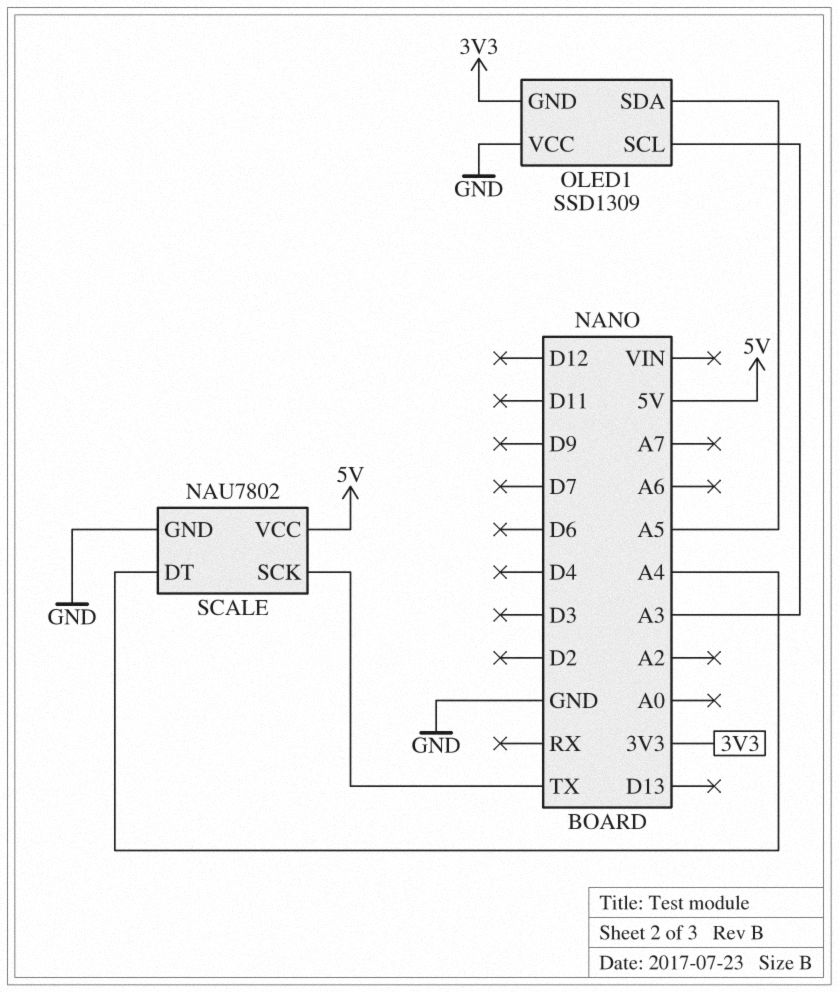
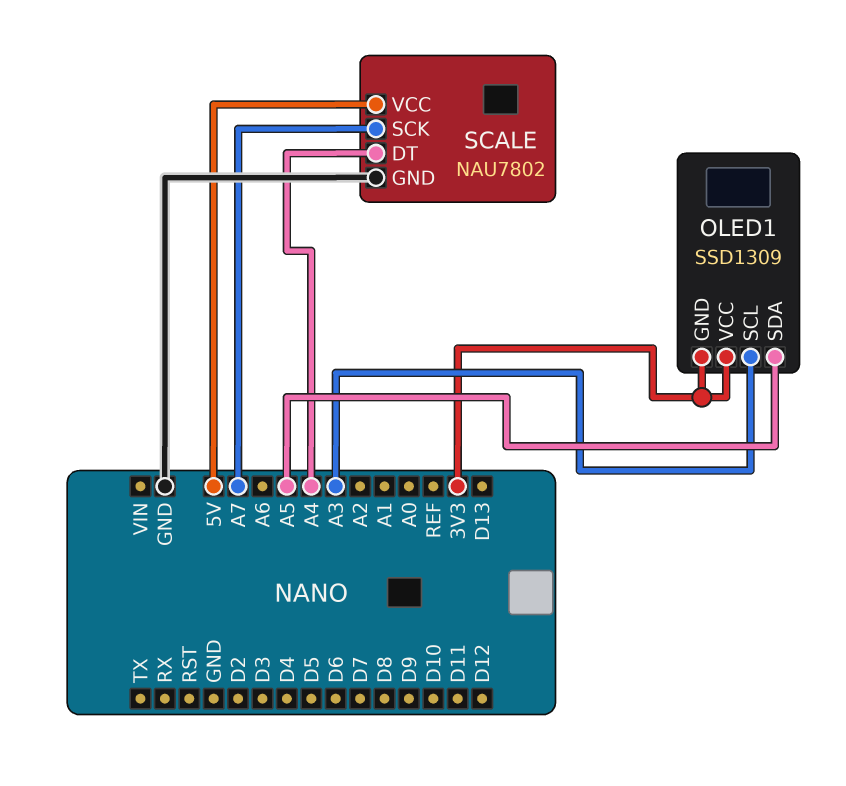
OLED1 pin VCC: GND -> 3V3
SCALE pin SCK: TX -> A7

